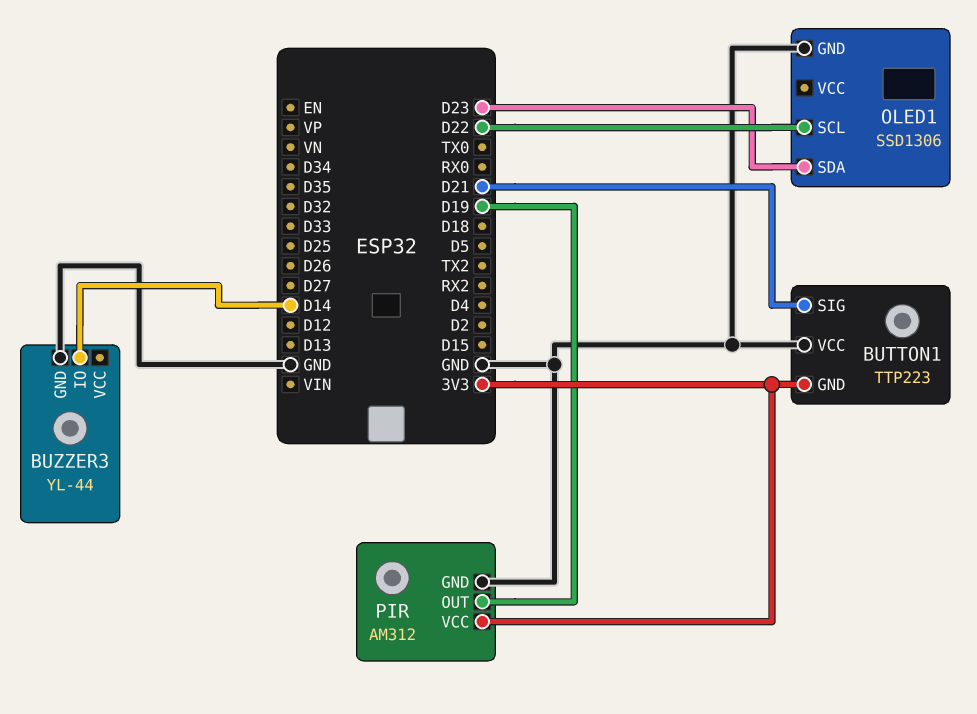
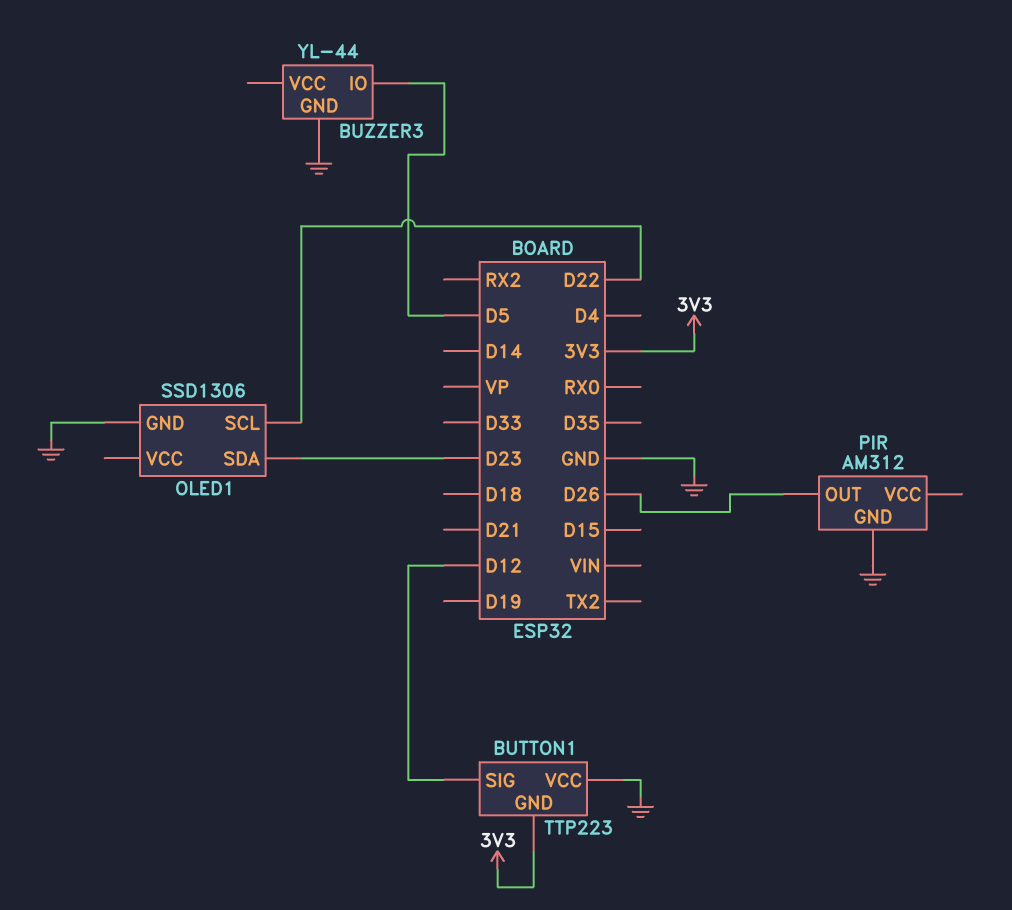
BUTTON1 pin SIG: D21 -> D12
BUZZER3 pin IO: D14 -> D5
PIR pin OUT: D19 -> D26
PIR pin VCC: 3V3 -> none

